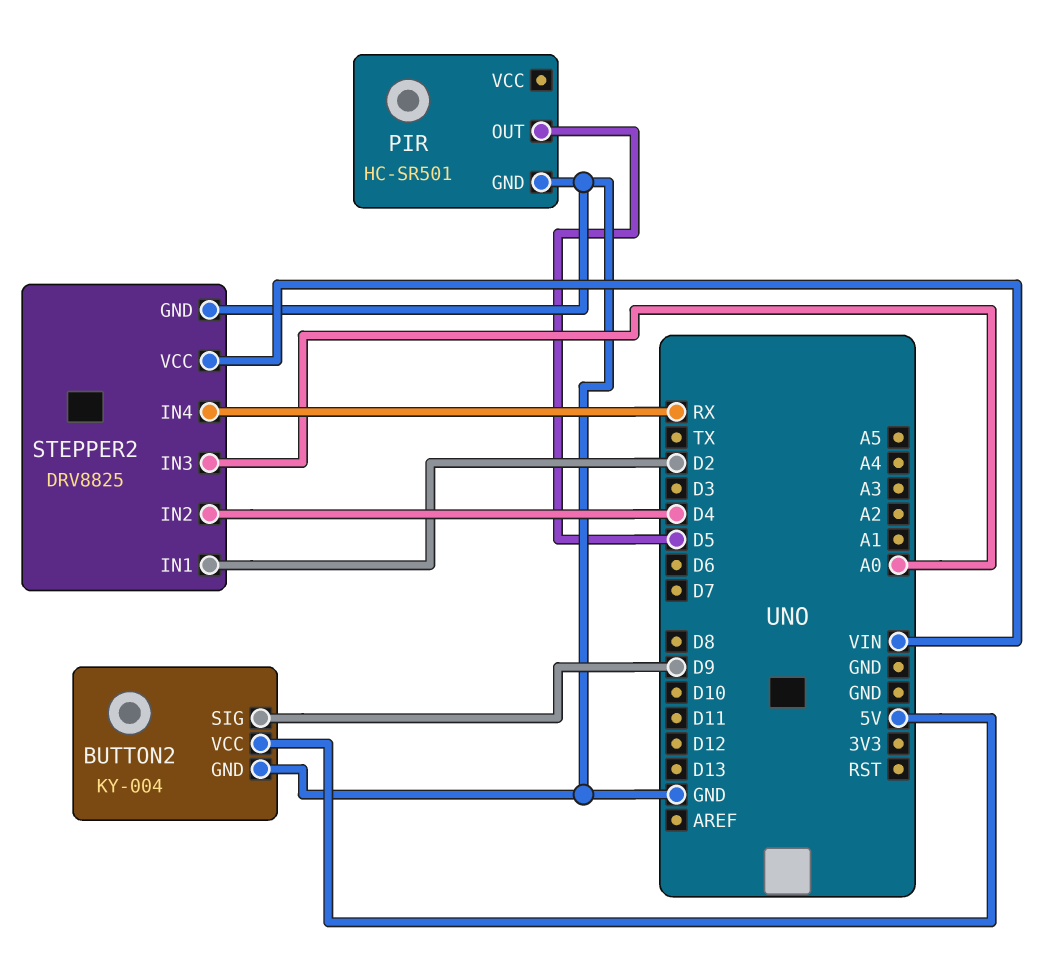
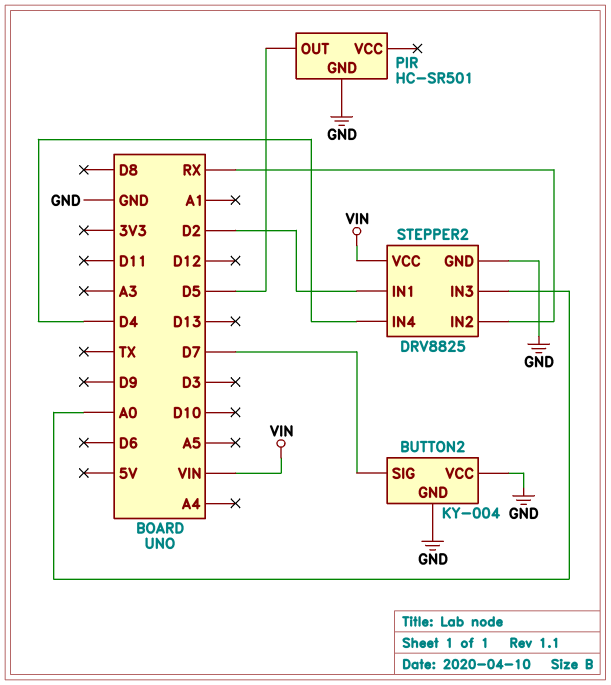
BUTTON2 pin SIG: D9 -> D7
BUTTON2 pin VCC: 5V -> GND
STEPPER2 pin IN2: D4 -> RX
STEPPER2 pin IN4: RX -> D4

